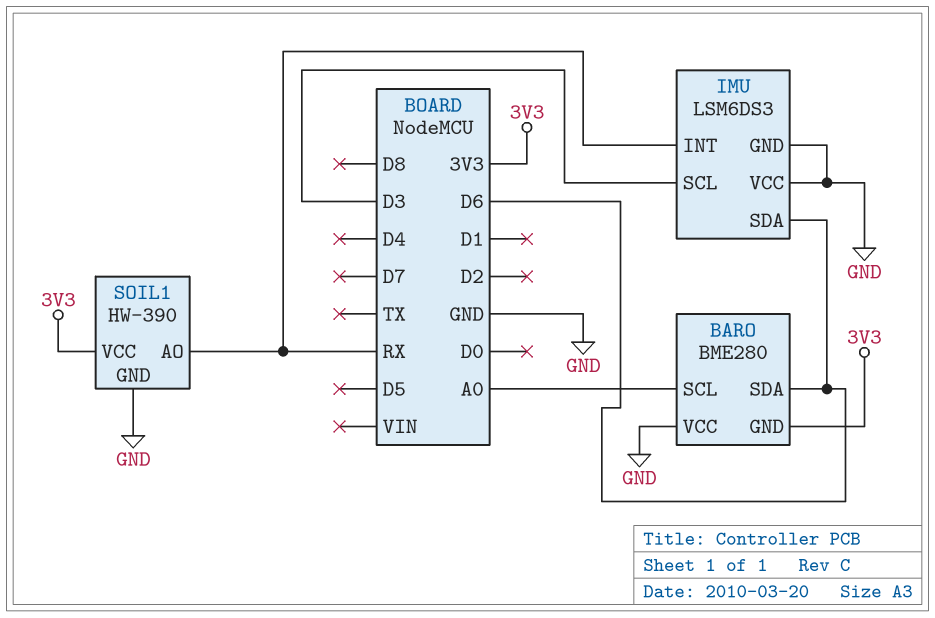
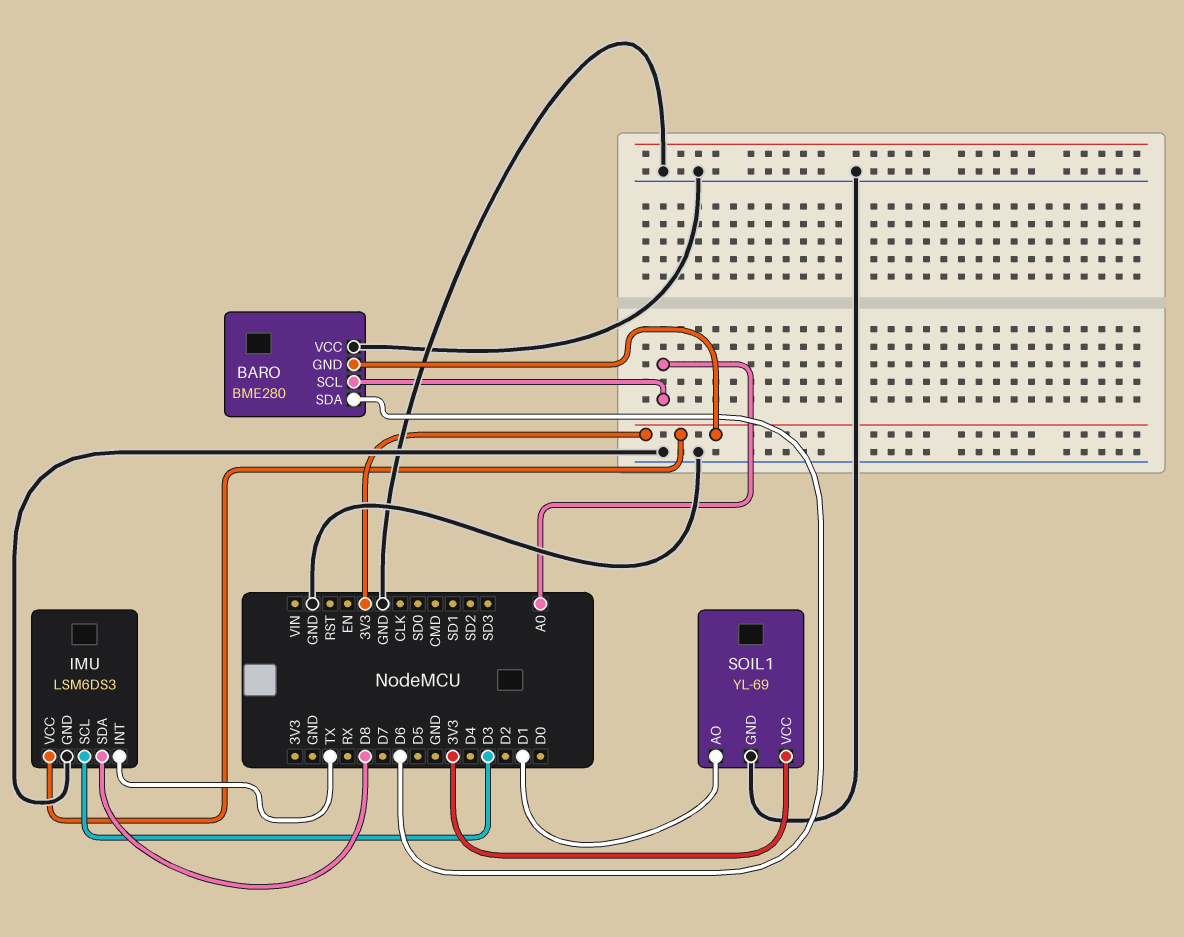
IMU pin INT: RX -> TX
IMU pin SDA: D6 -> D8
IMU pin VCC: GND -> 3V3
SOIL1: HW-390 -> YL-69
SOIL1 pin AO: RX -> D1

